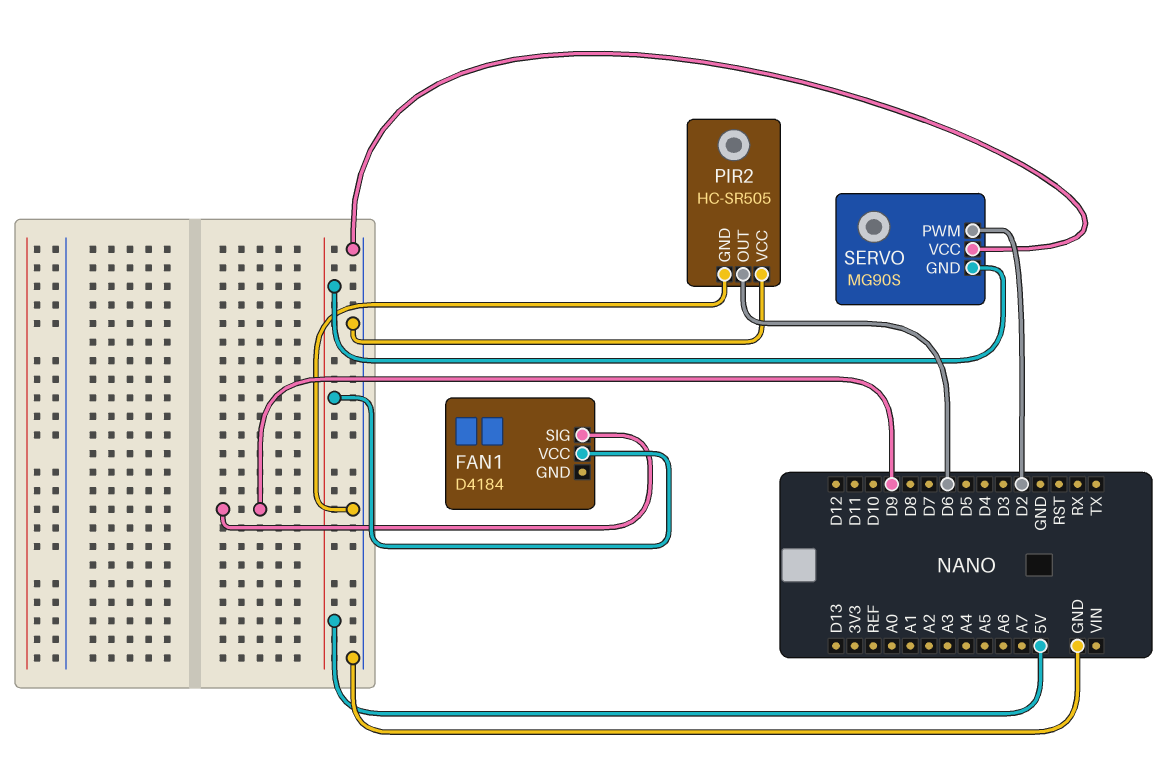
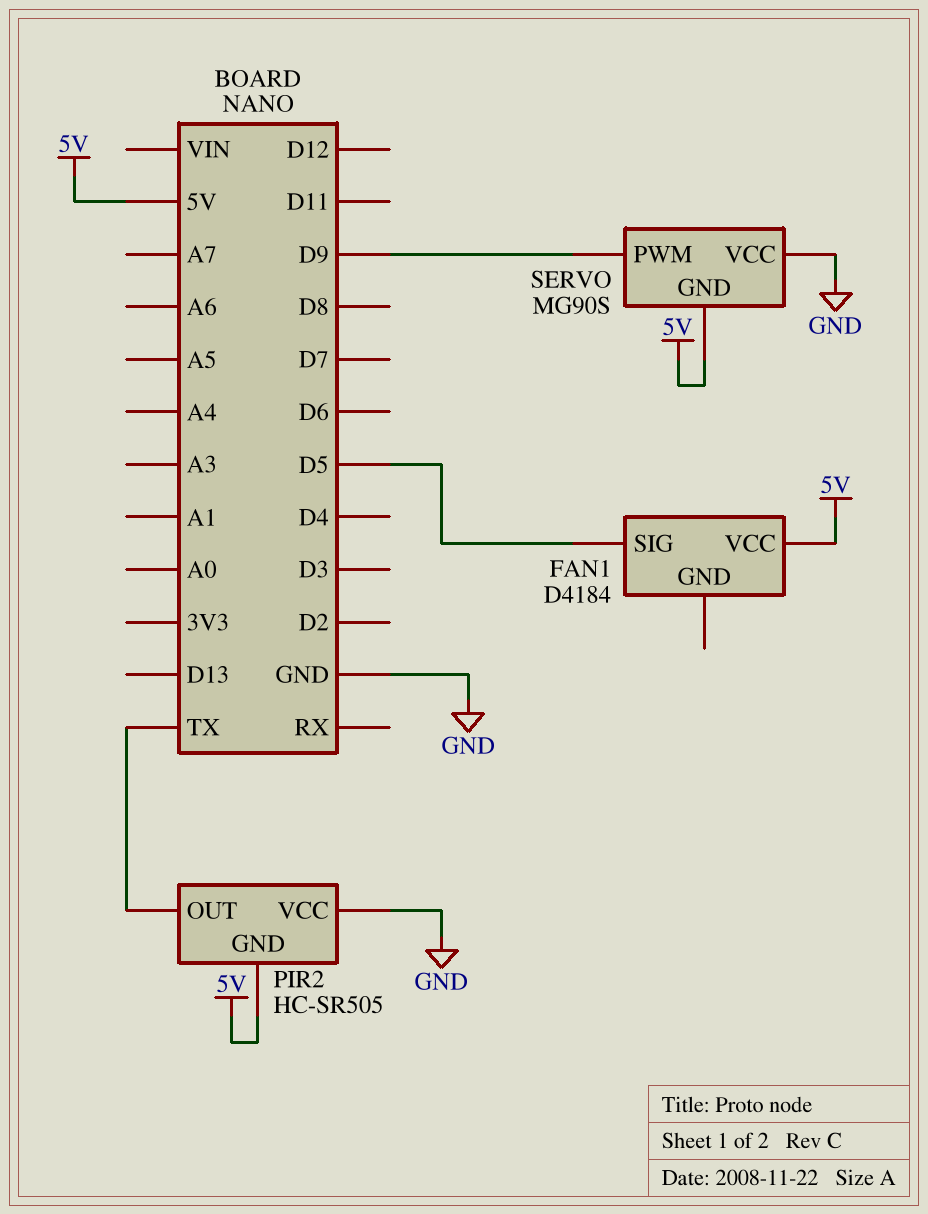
FAN1 pin SIG: D9 -> D5
PIR2 pin GND: GND -> 5V
PIR2 pin OUT: D6 -> TX
SERVO pin PWM: D2 -> D9

